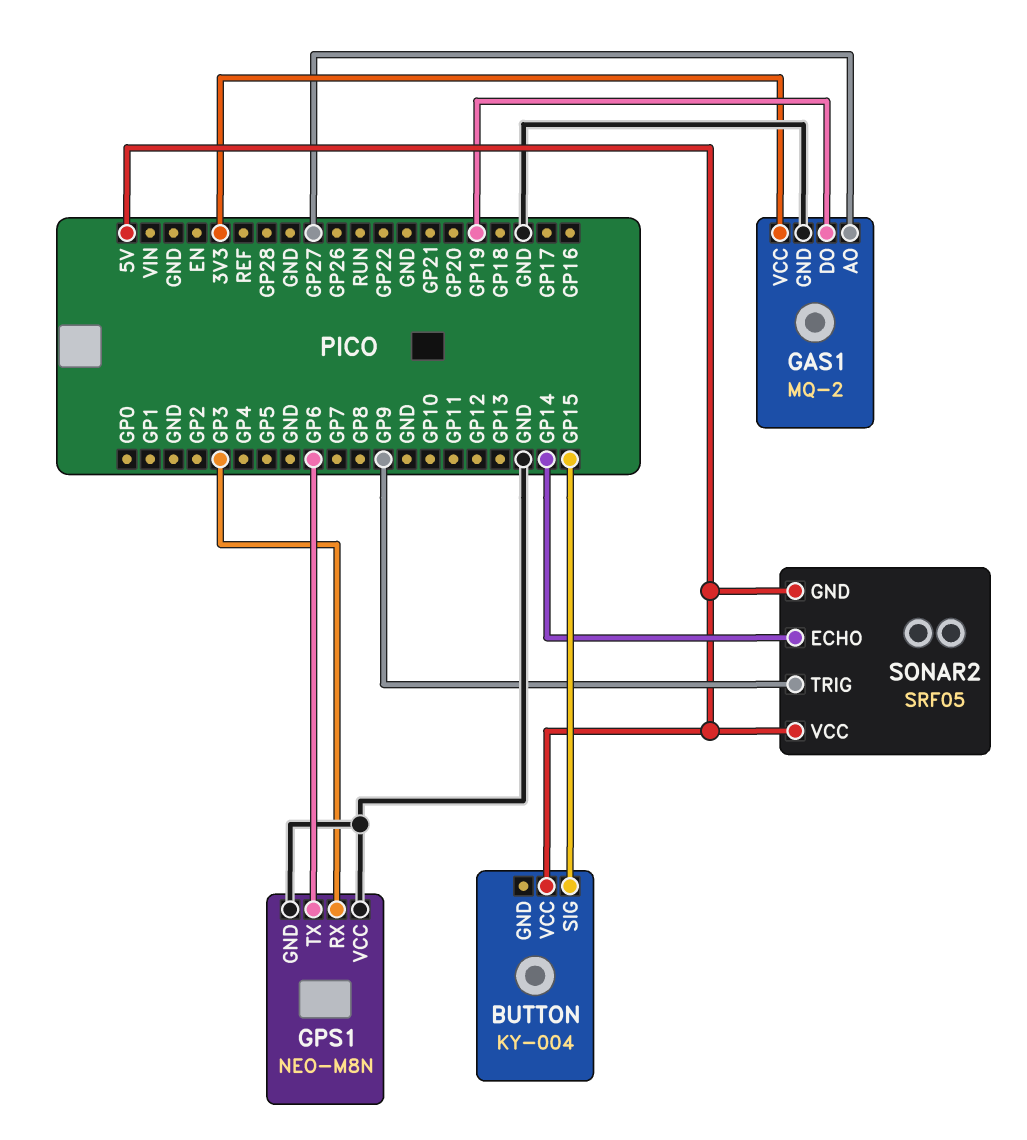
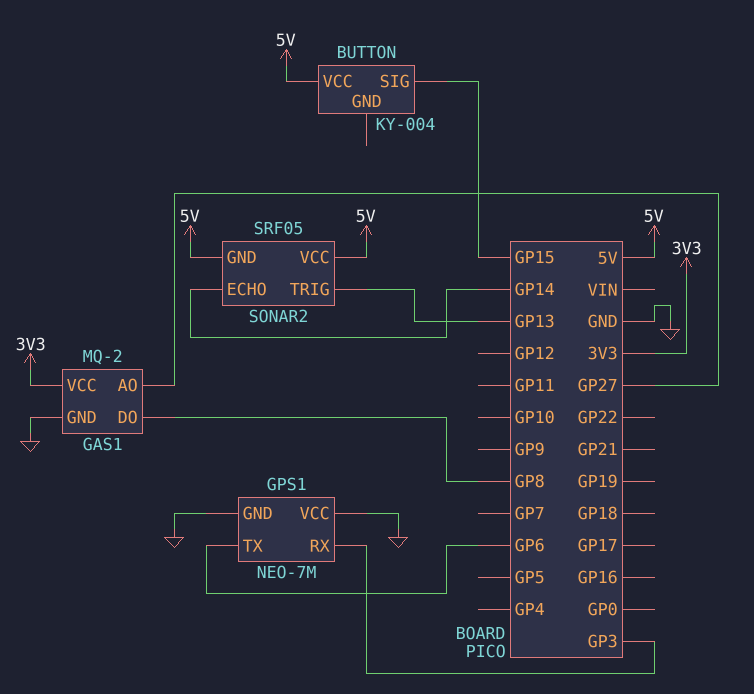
GAS1 pin DO: GP19 -> GP8
GPS1: NEO-M8N -> NEO-7M
SONAR2 pin TRIG: GP9 -> GP13

